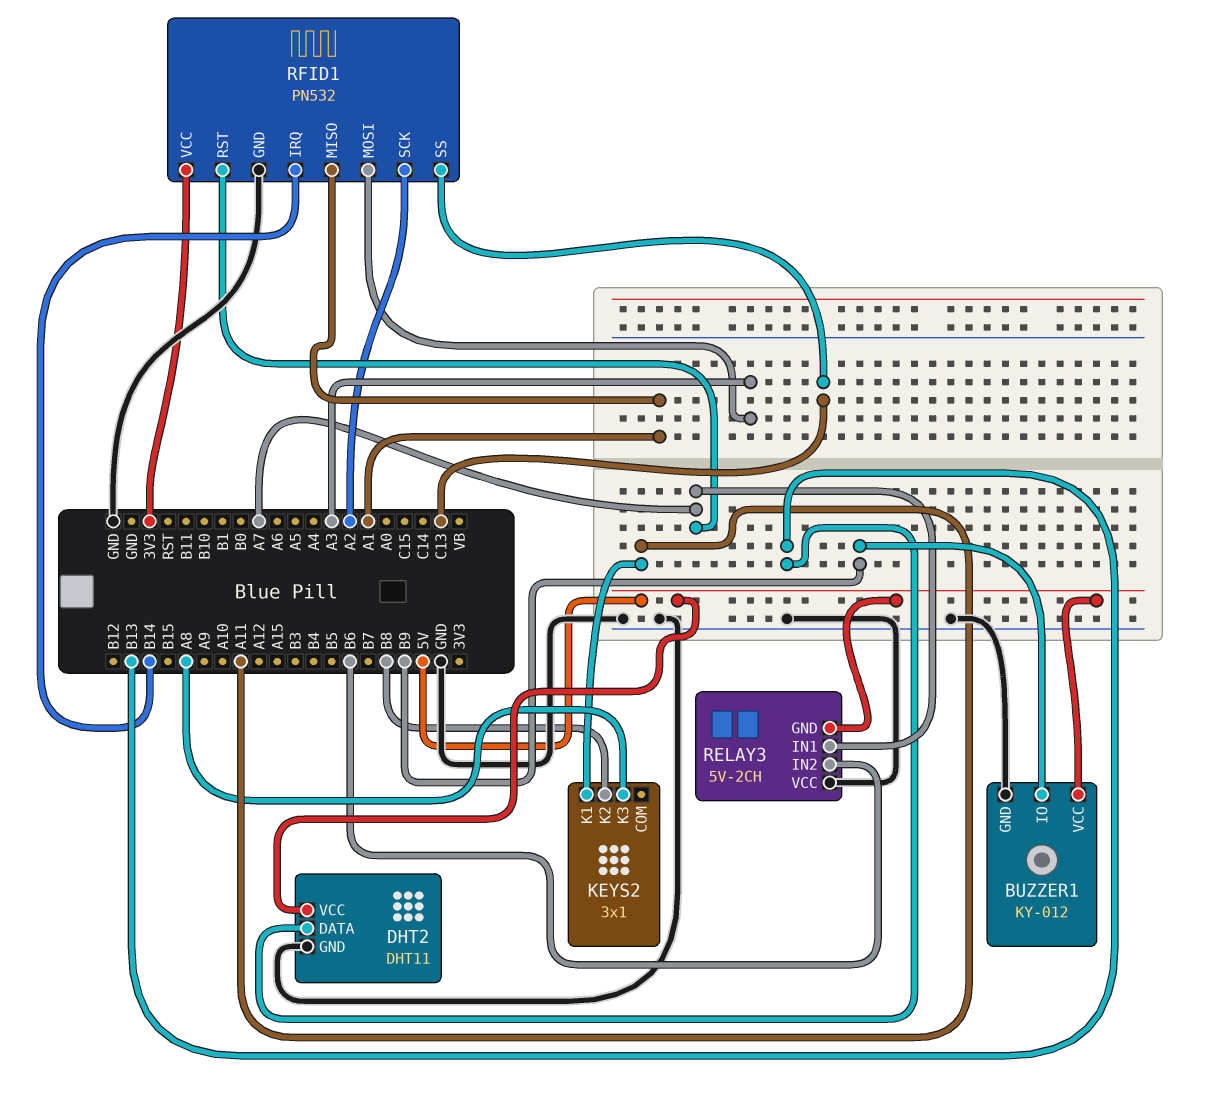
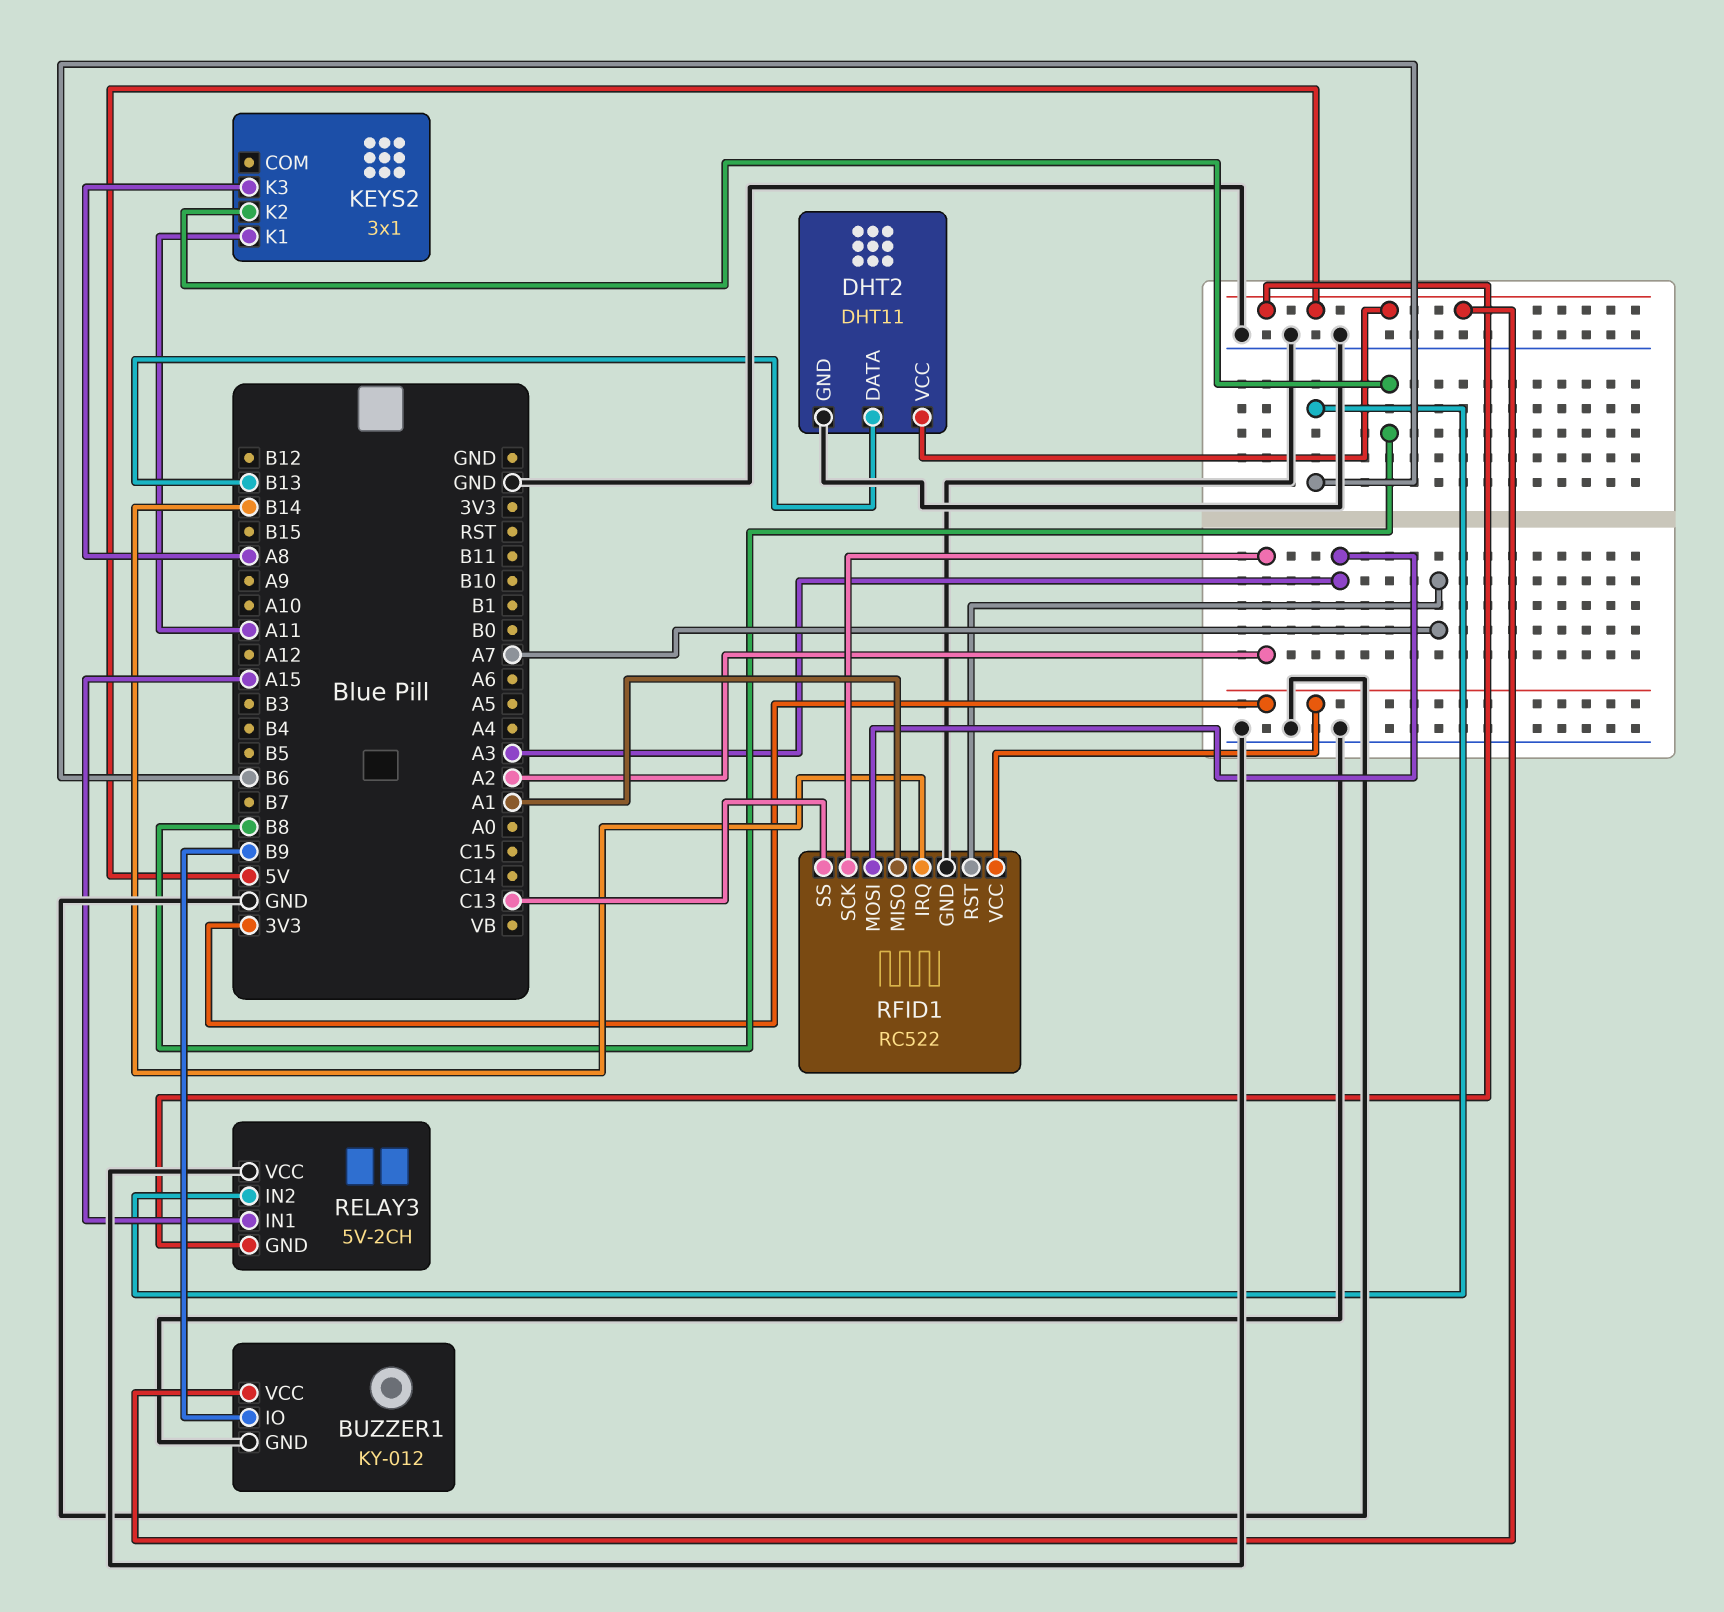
RELAY3 pin IN1: A7 -> A15
RFID1: PN532 -> RC522

